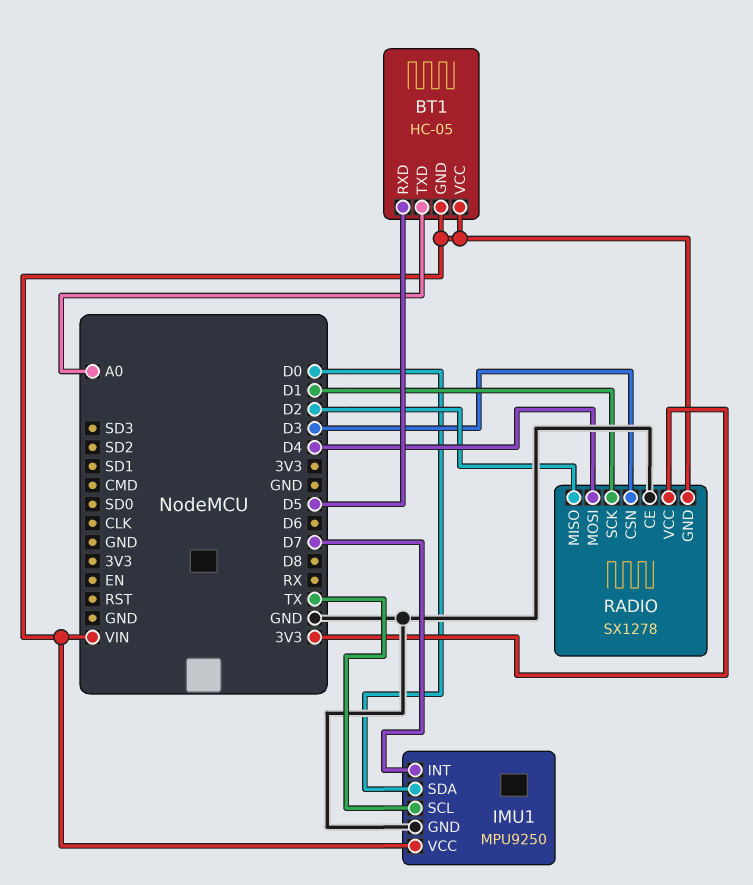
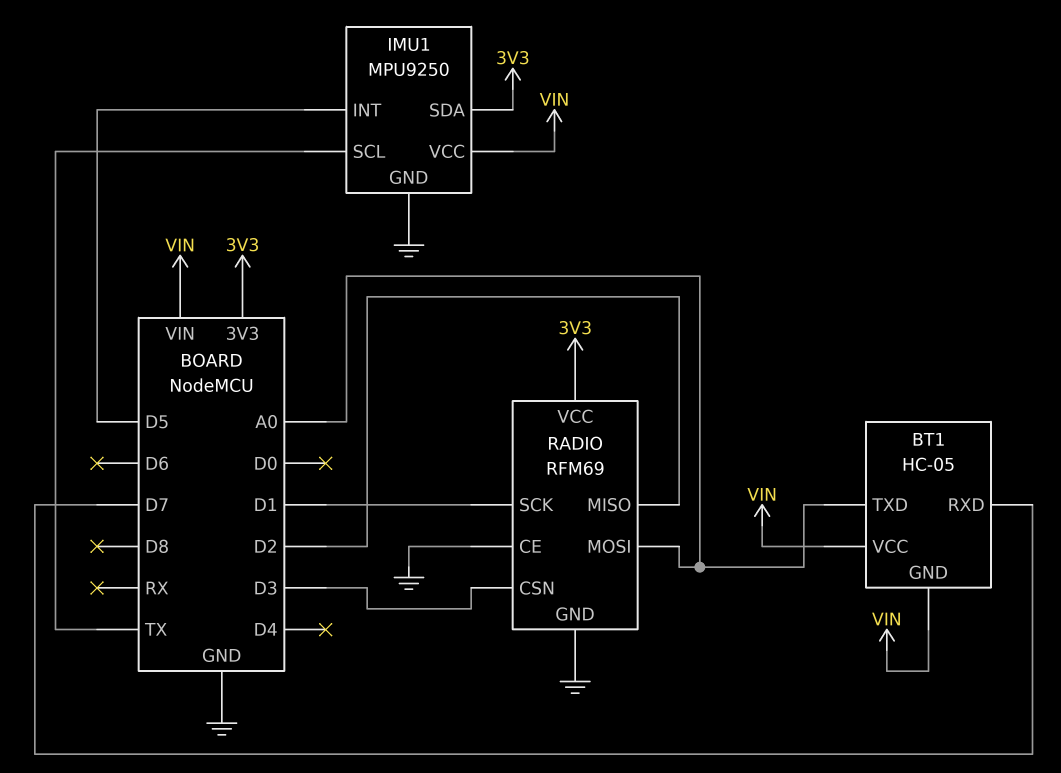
BT1 pin RXD: D5 -> D7
IMU1 pin INT: D7 -> D5
IMU1 pin SDA: D0 -> 3V3
RADIO: SX1278 -> RFM69
RADIO pin GND: VIN -> GND
RADIO pin MOSI: D4 -> A0

